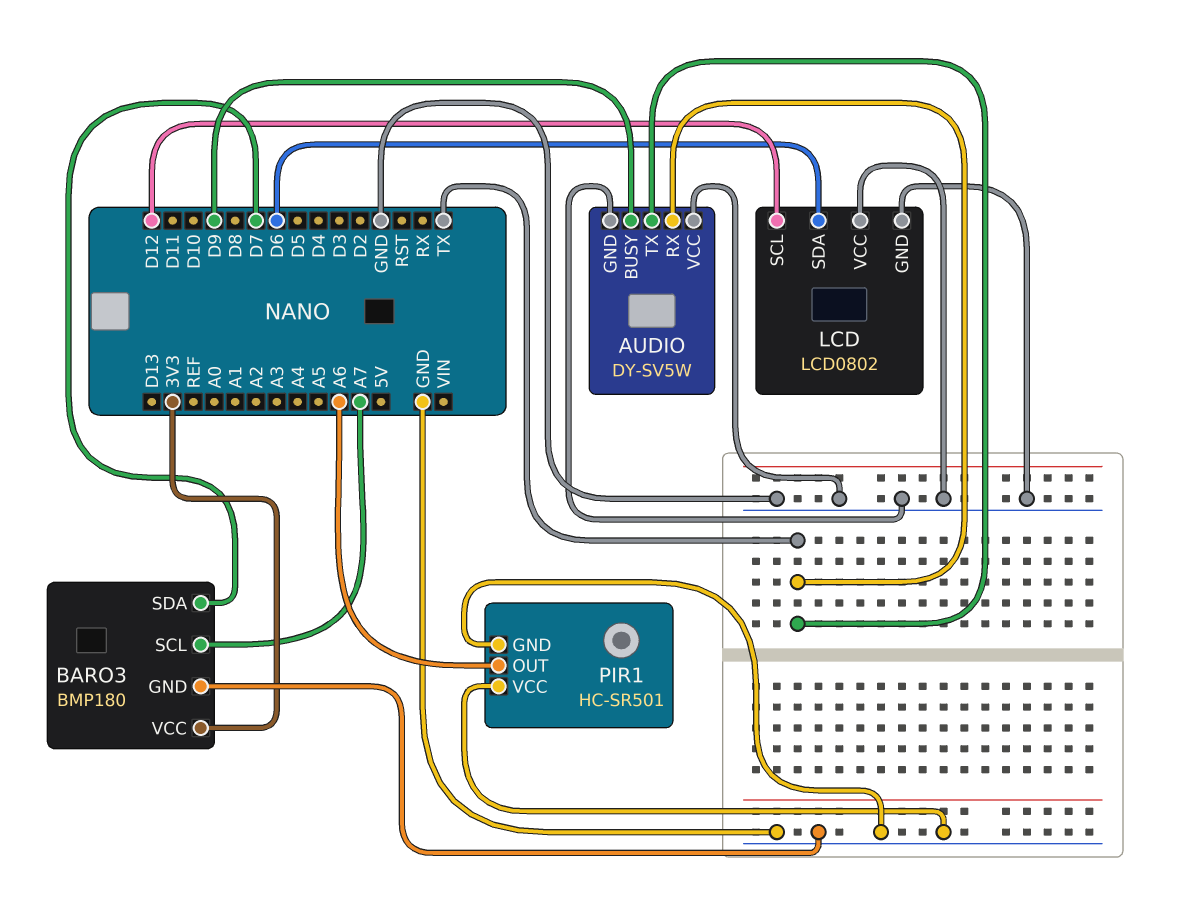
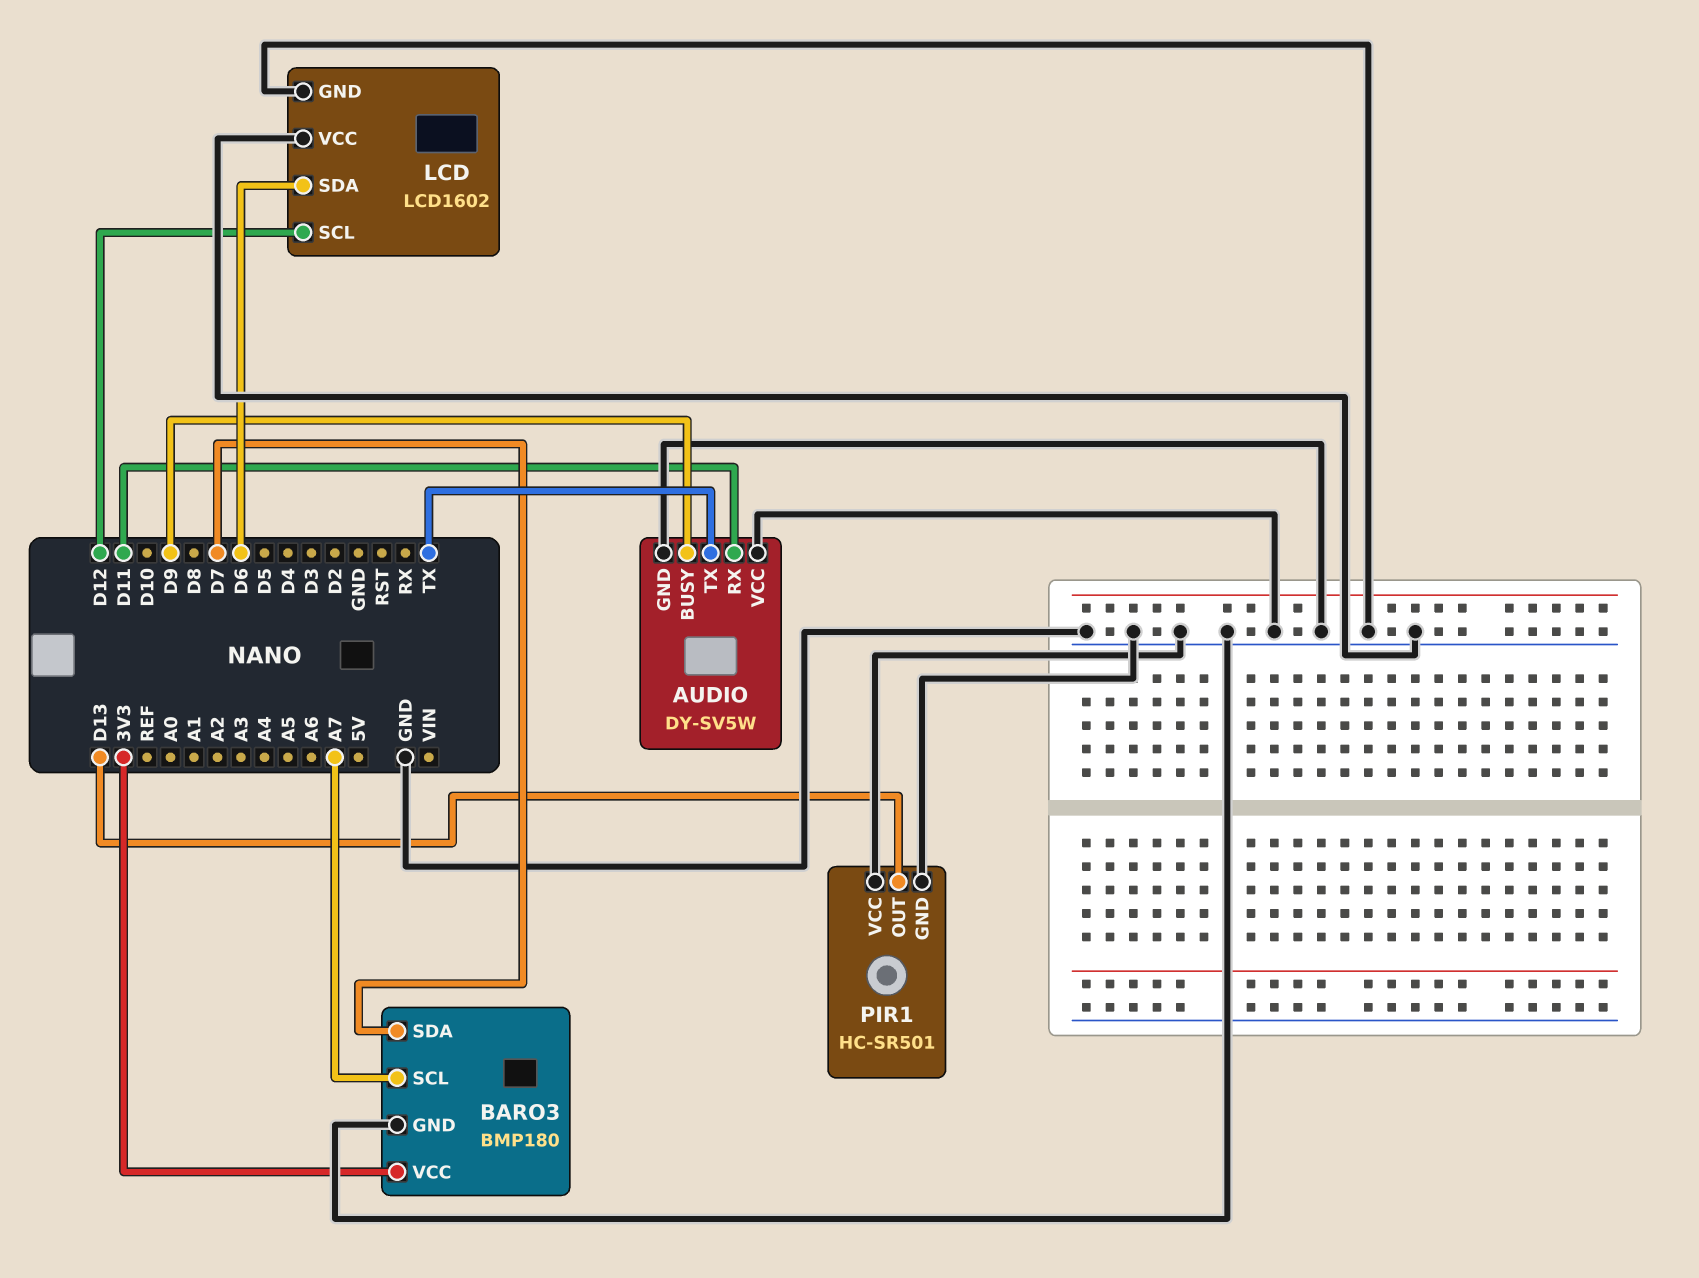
AUDIO pin RX: TX -> D11
LCD: LCD0802 -> LCD1602
PIR1 pin OUT: A6 -> D13

